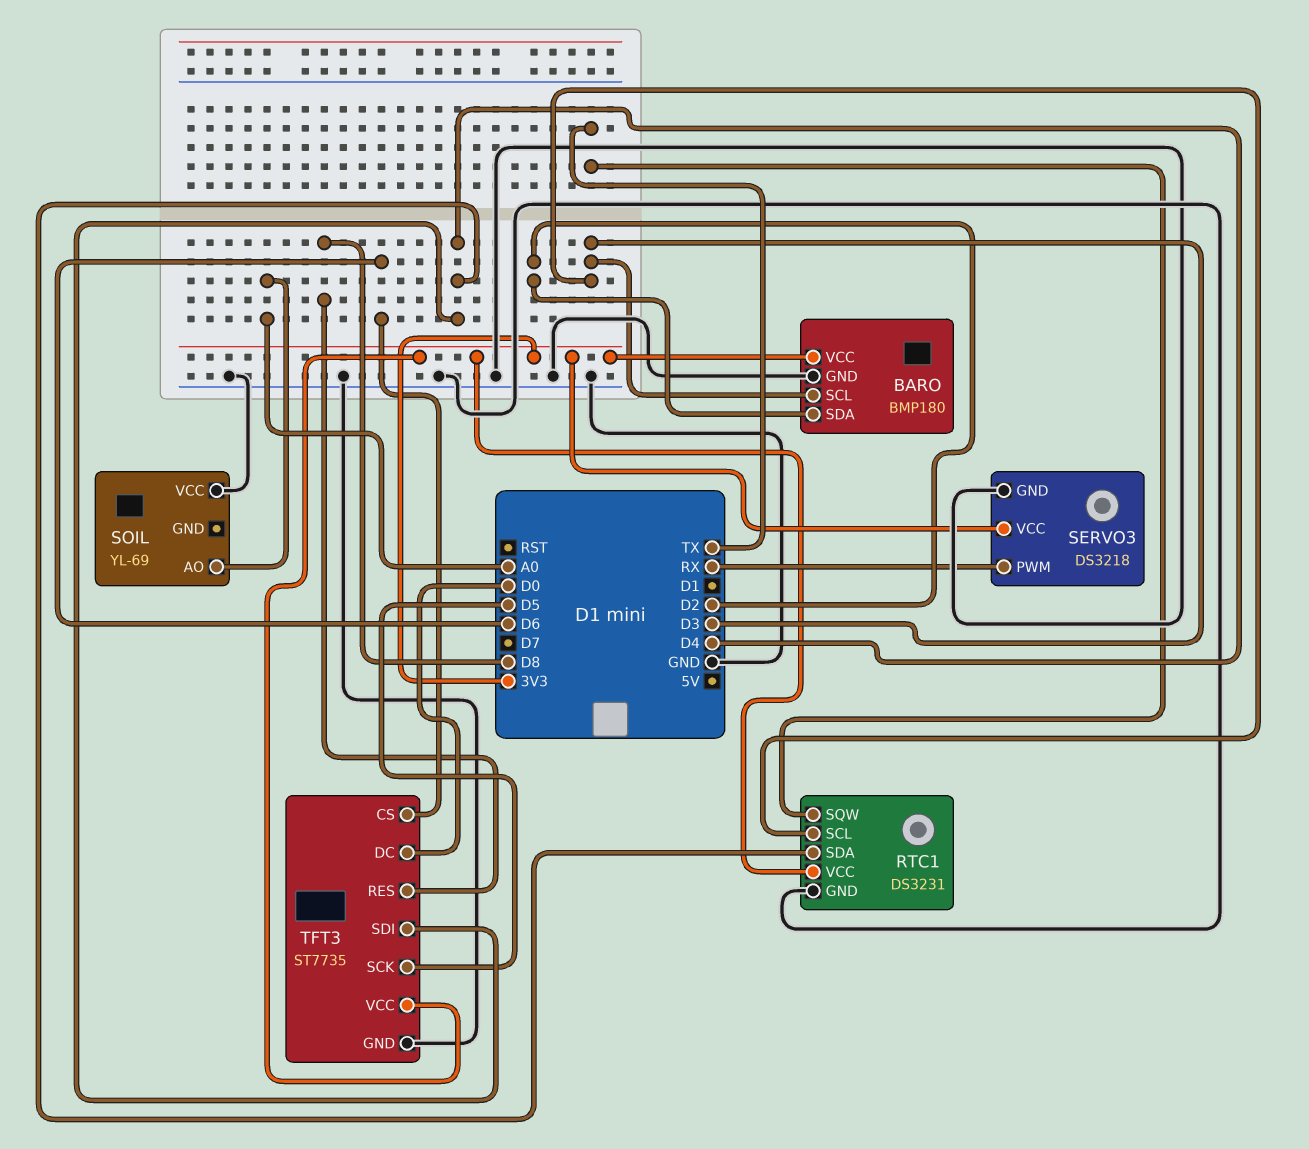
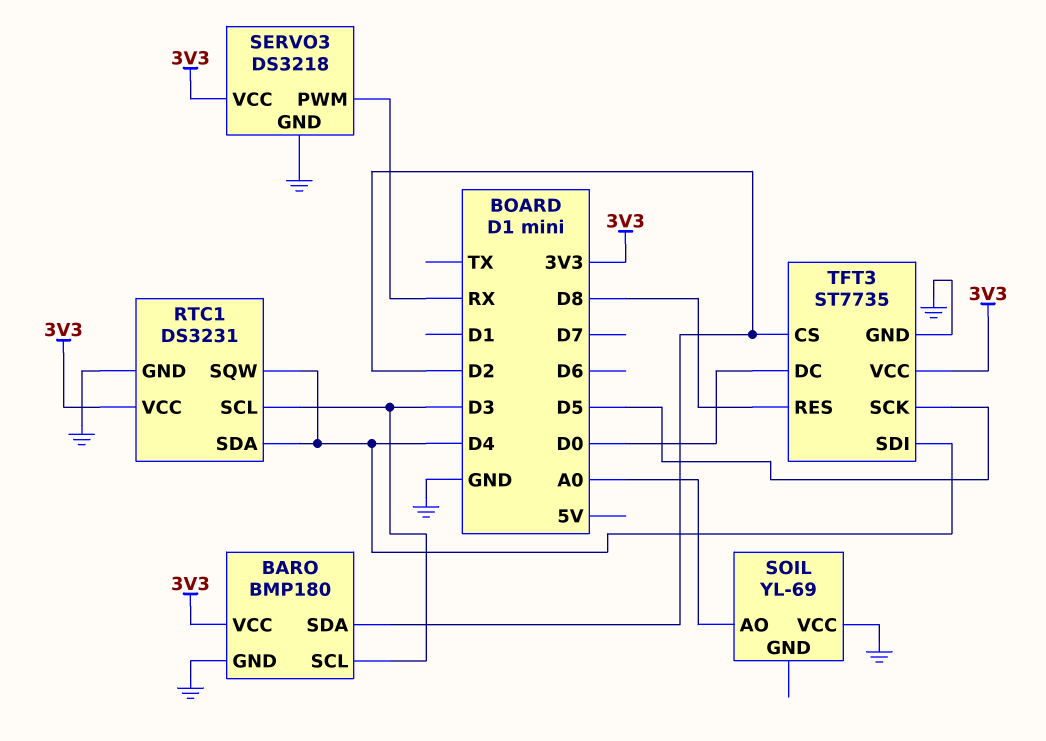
RTC1 pin SQW: TX -> D4
TFT3 pin CS: D6 -> D2

